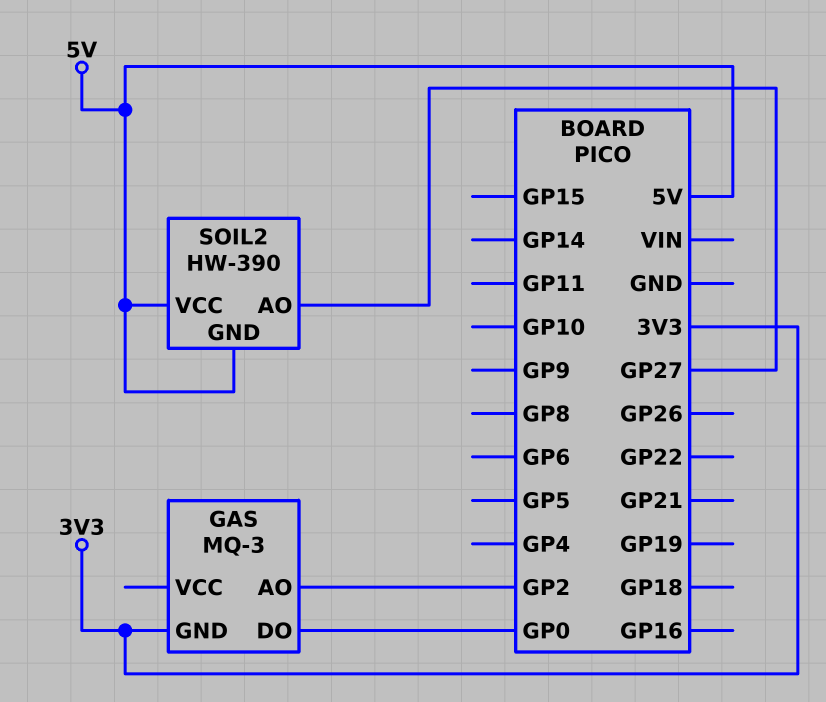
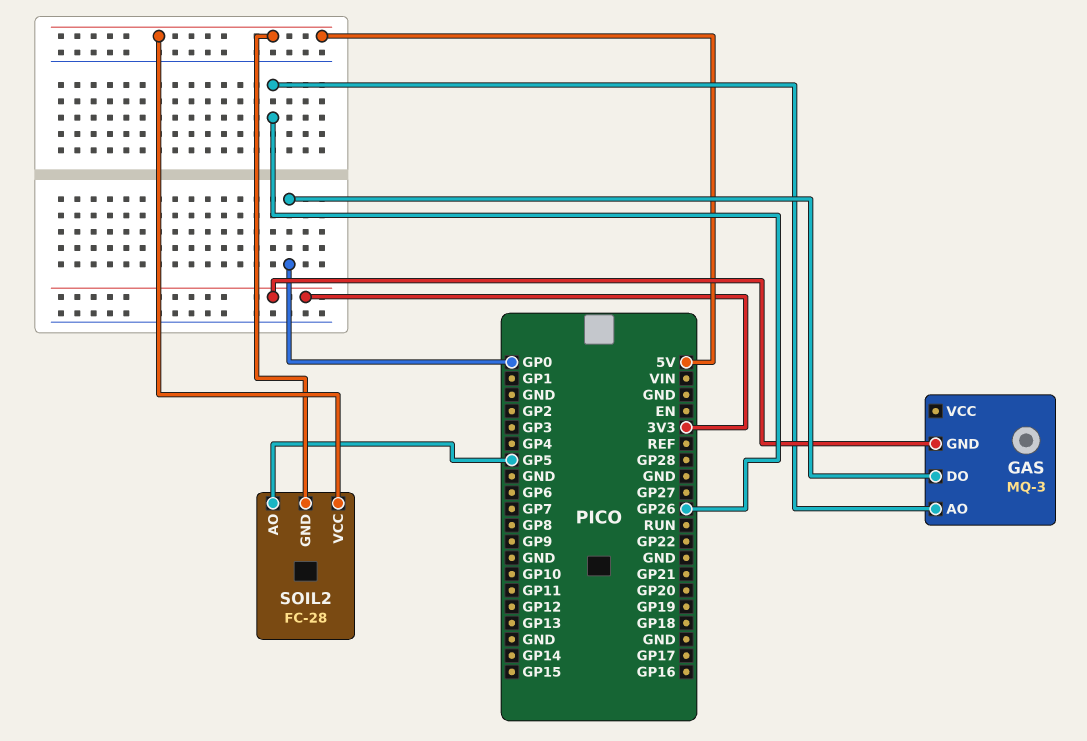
GAS pin AO: GP2 -> GP26
SOIL2: HW-390 -> FC-28
SOIL2 pin AO: GP27 -> GP5

